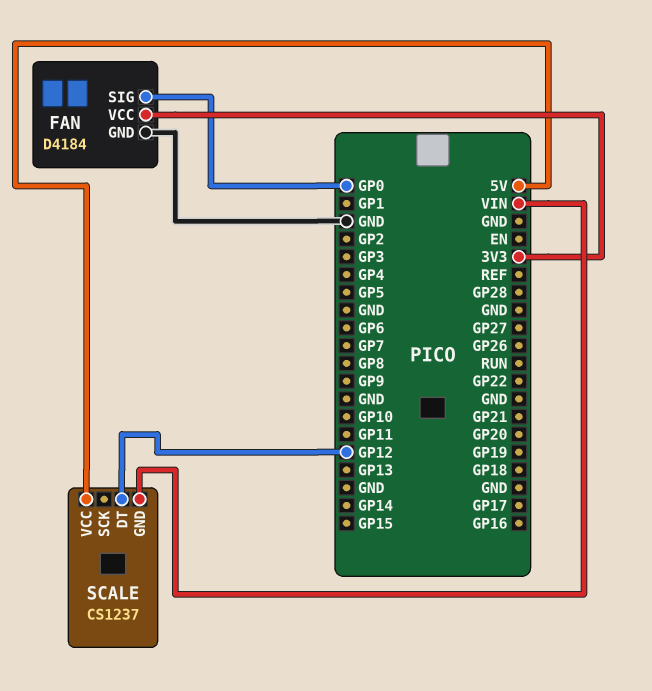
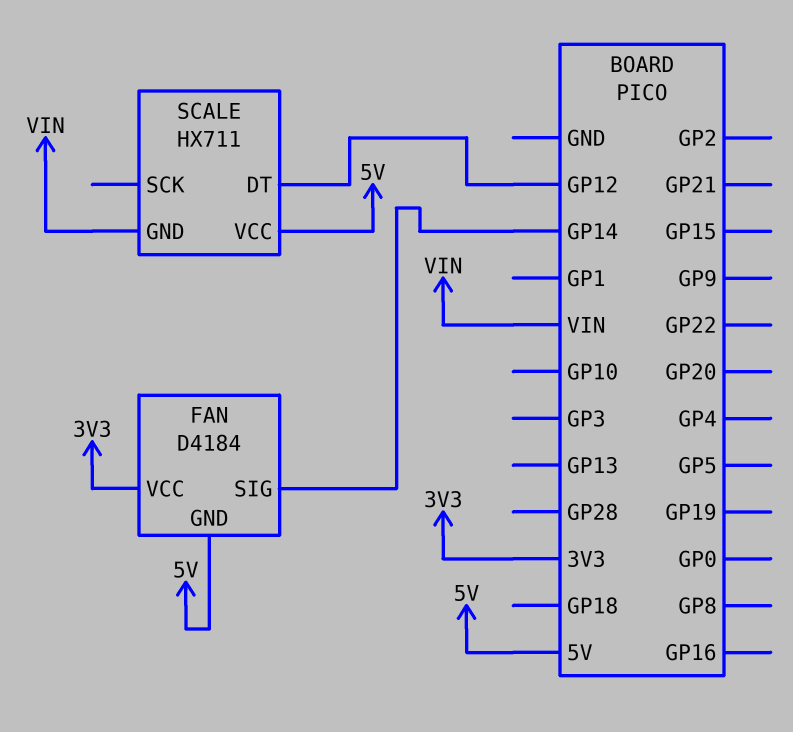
FAN pin GND: GND -> 5V
FAN pin SIG: GP0 -> GP14
SCALE: CS1237 -> HX711

